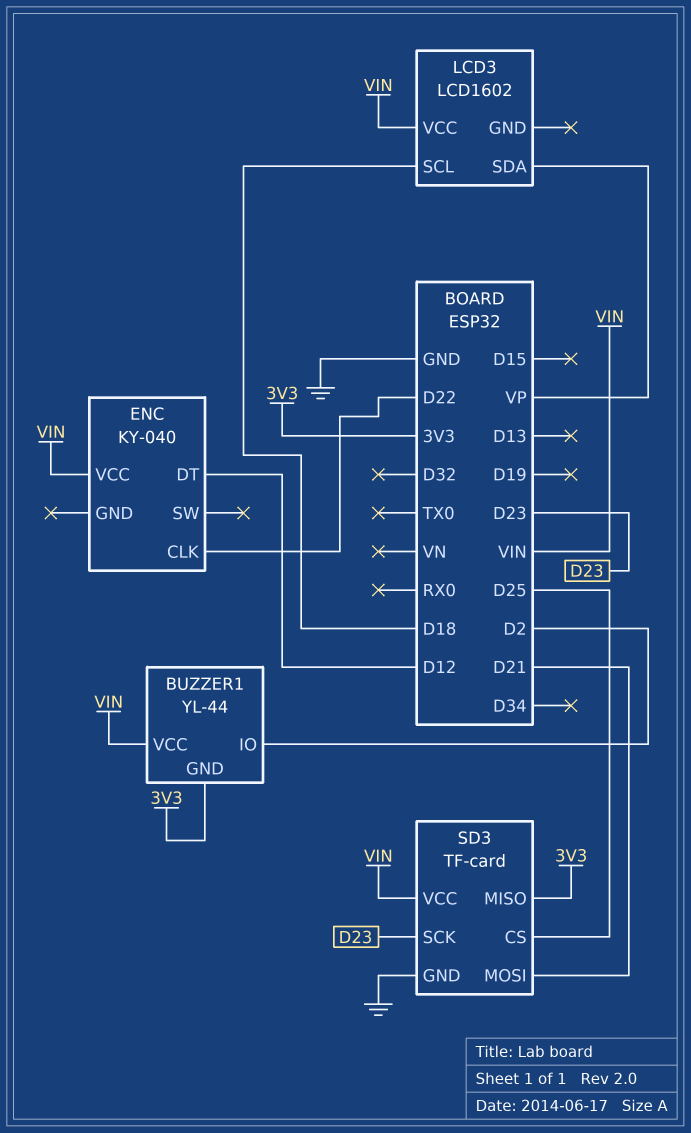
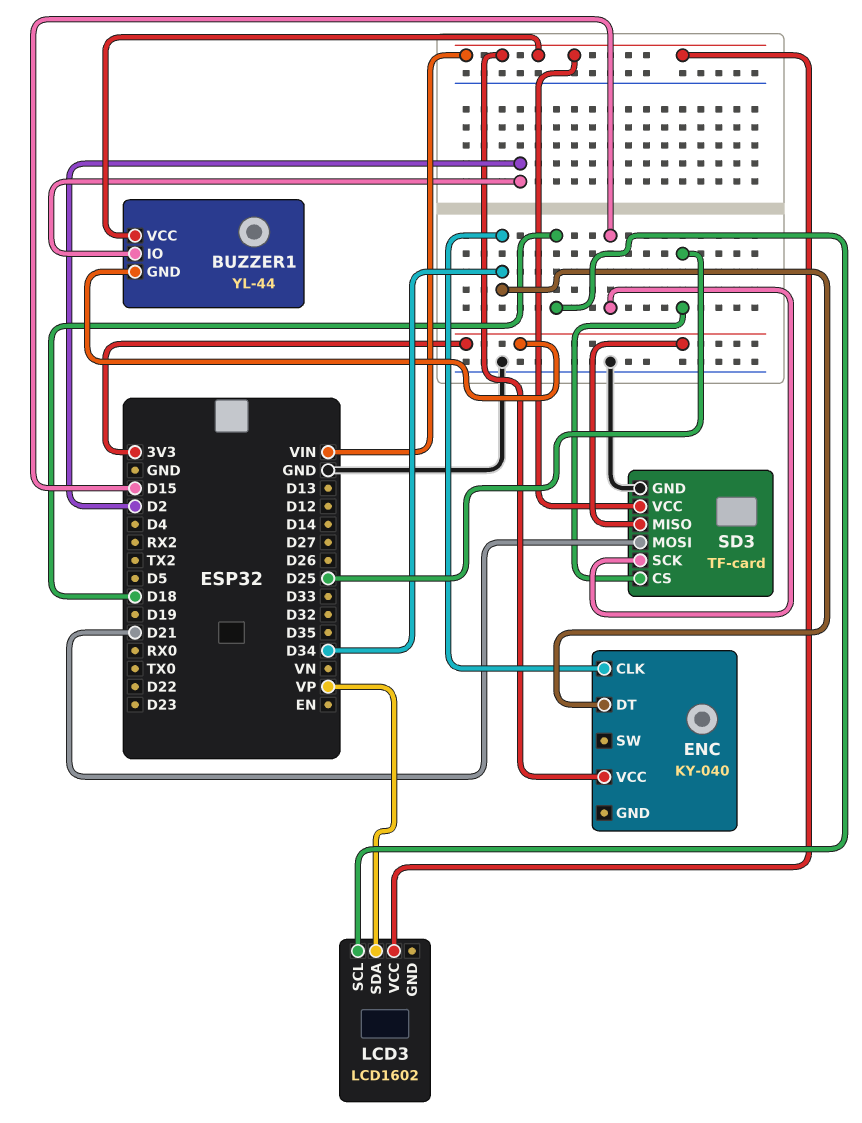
ENC pin CLK: D22 -> D34
ENC pin DT: D12 -> D34
SD3 pin SCK: D23 -> D15

